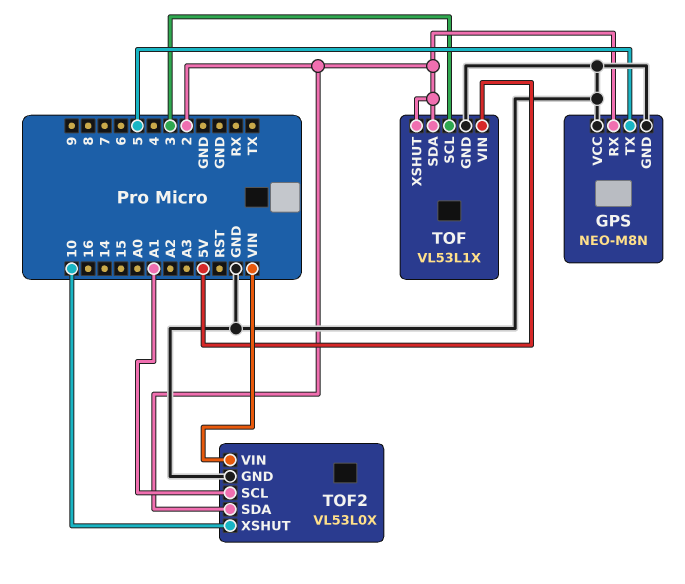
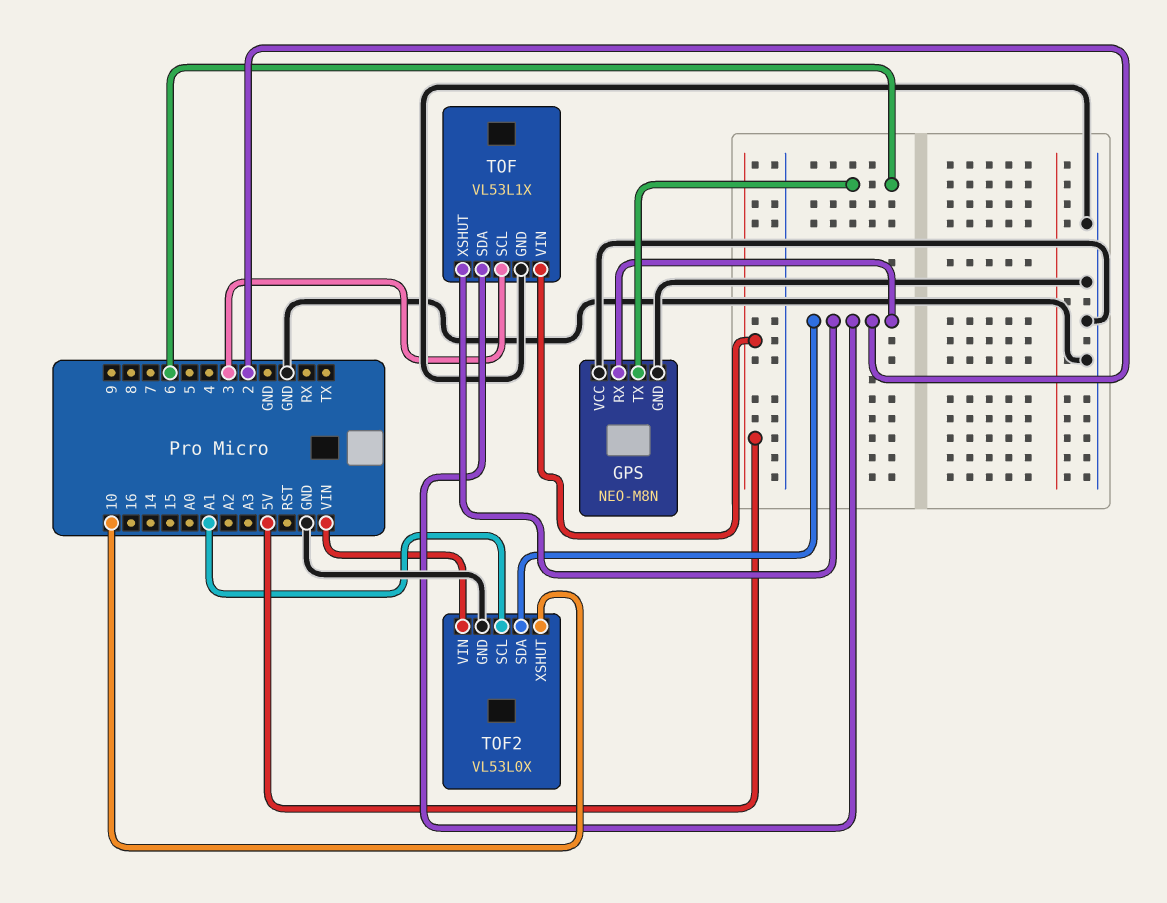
GPS pin TX: 5 -> 6

